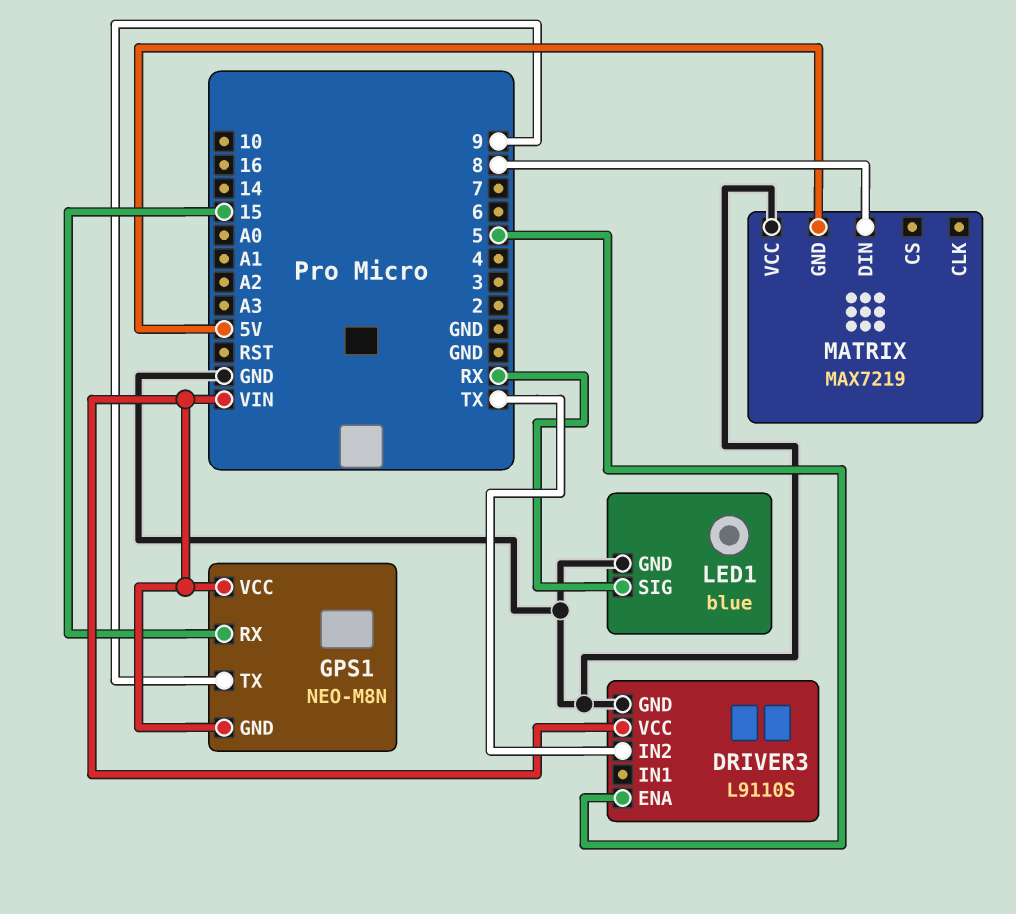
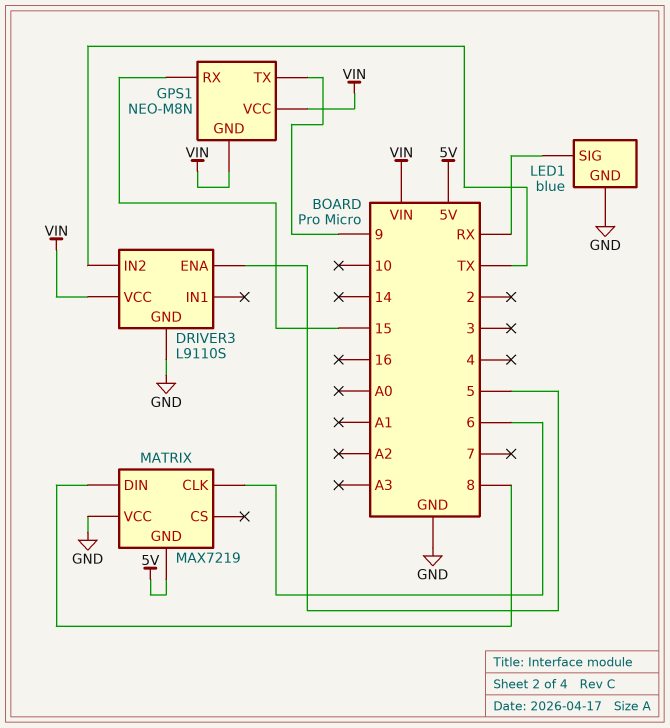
MATRIX pin CLK: none -> 6

